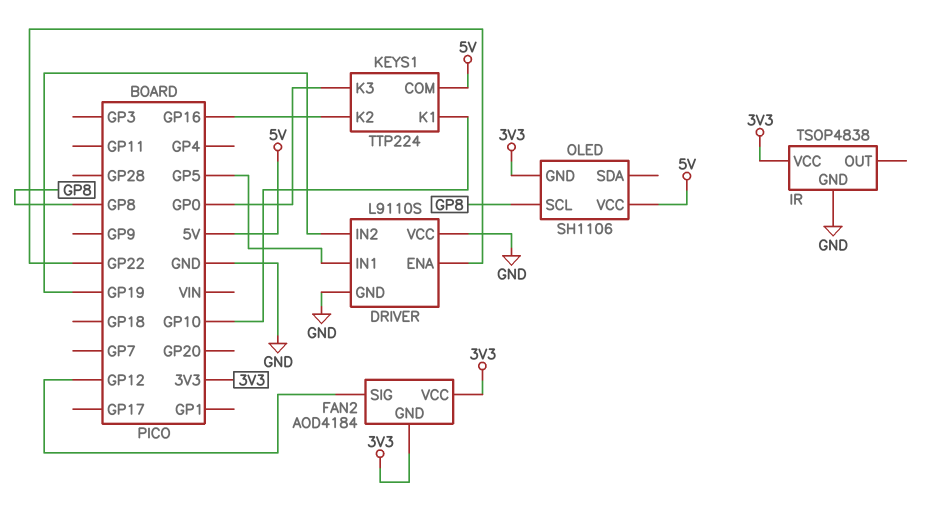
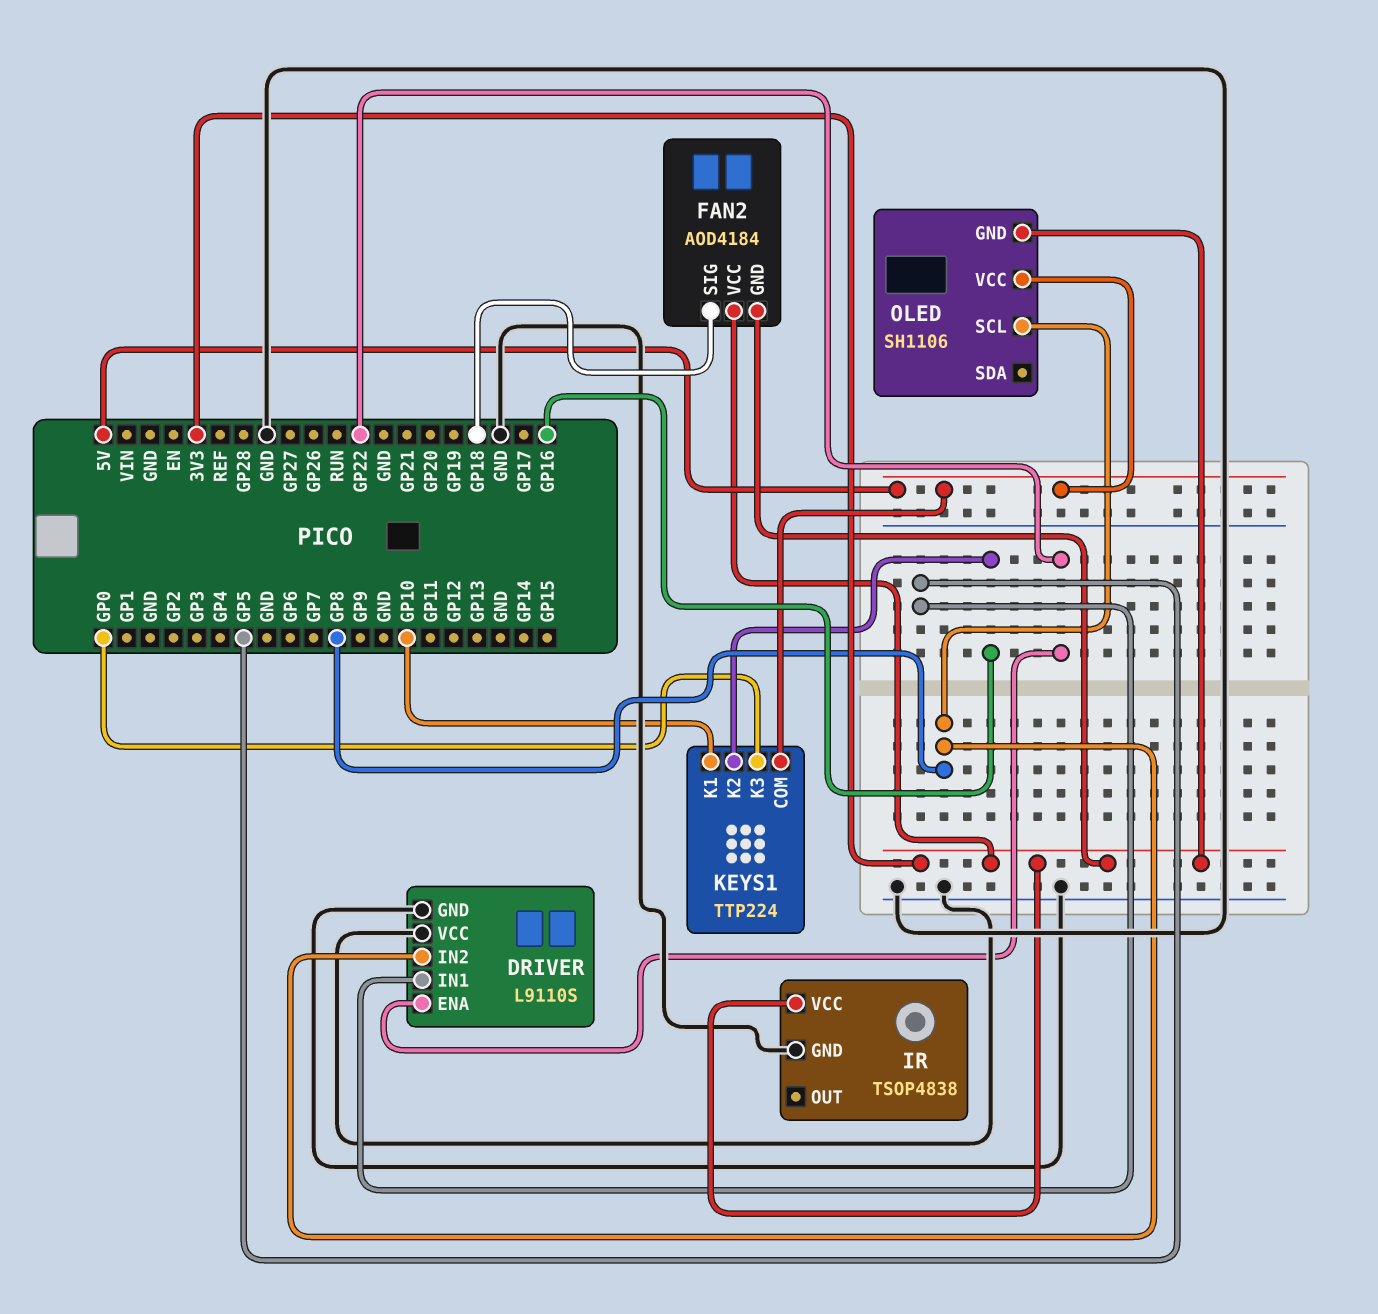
DRIVER pin IN2: GP19 -> GP8
FAN2 pin SIG: GP12 -> GP18

